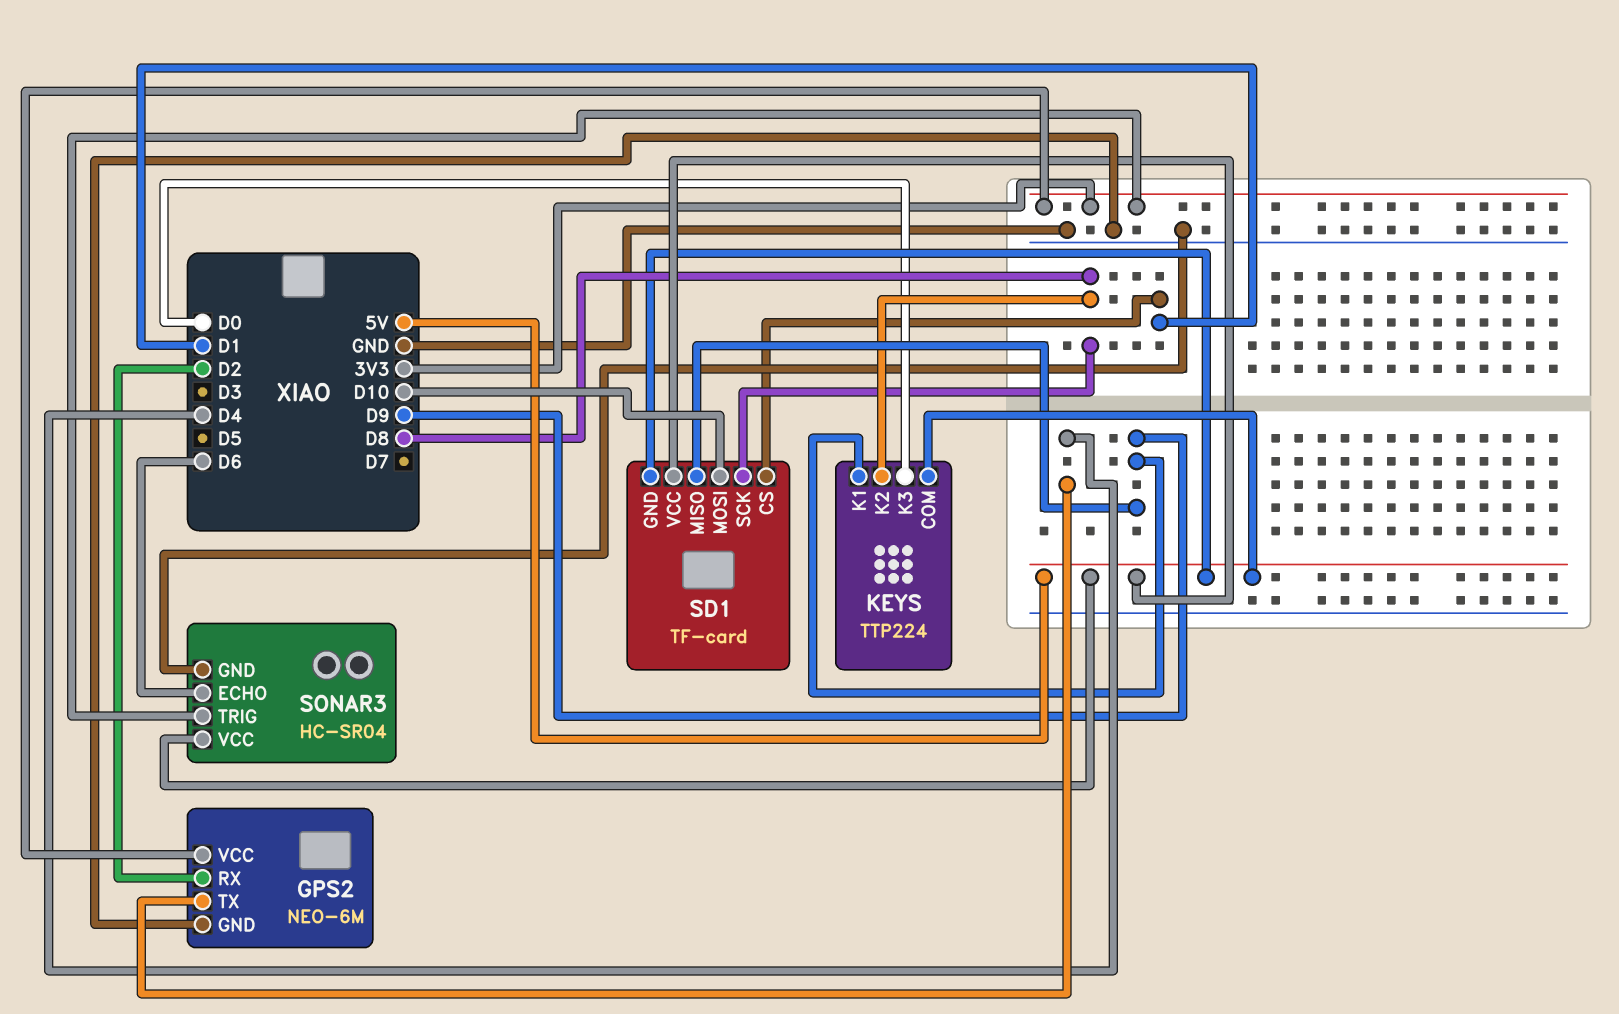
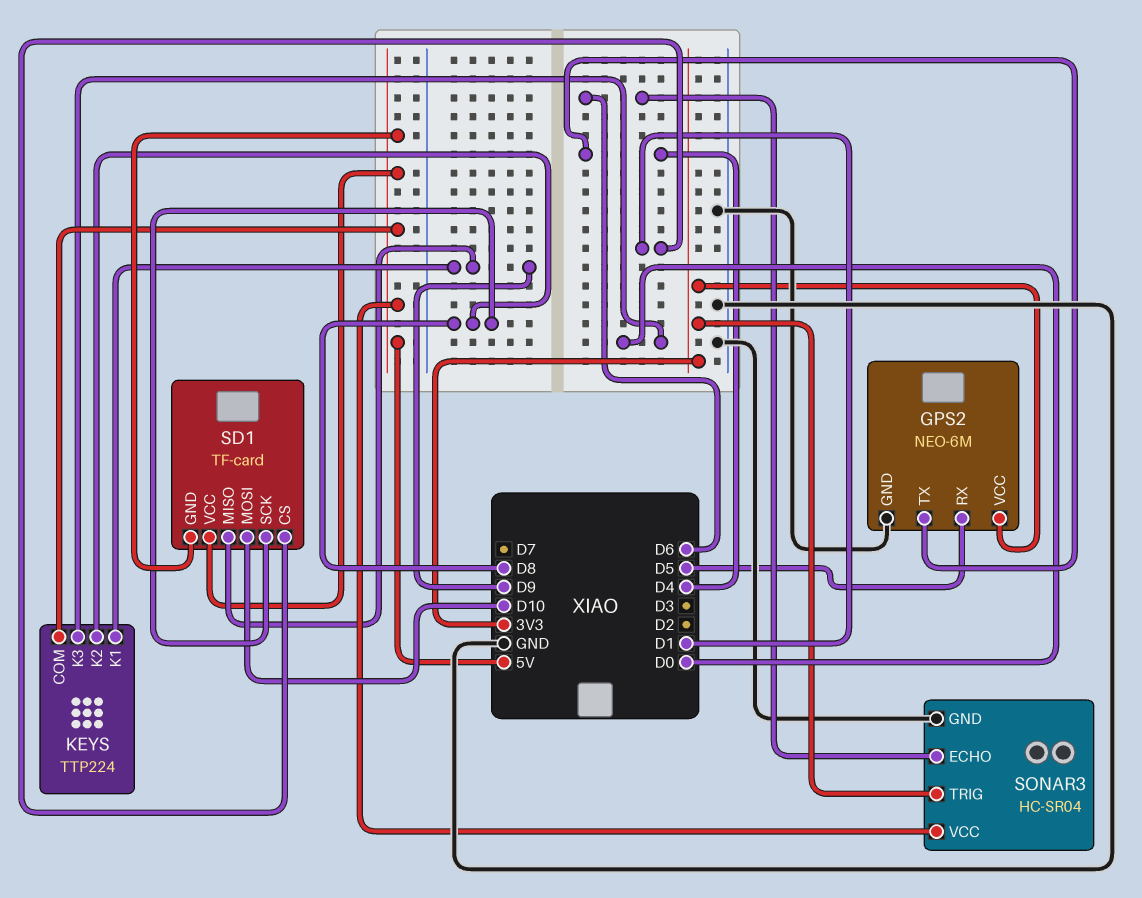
GPS2 pin RX: D2 -> D5

